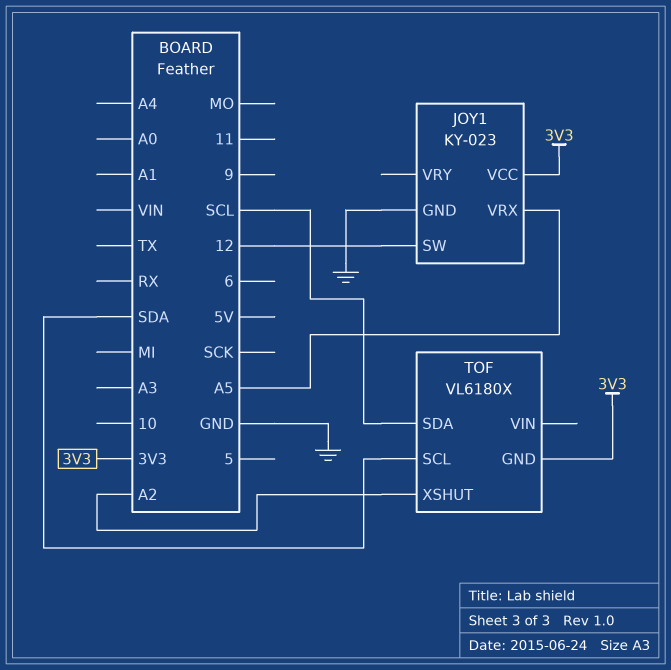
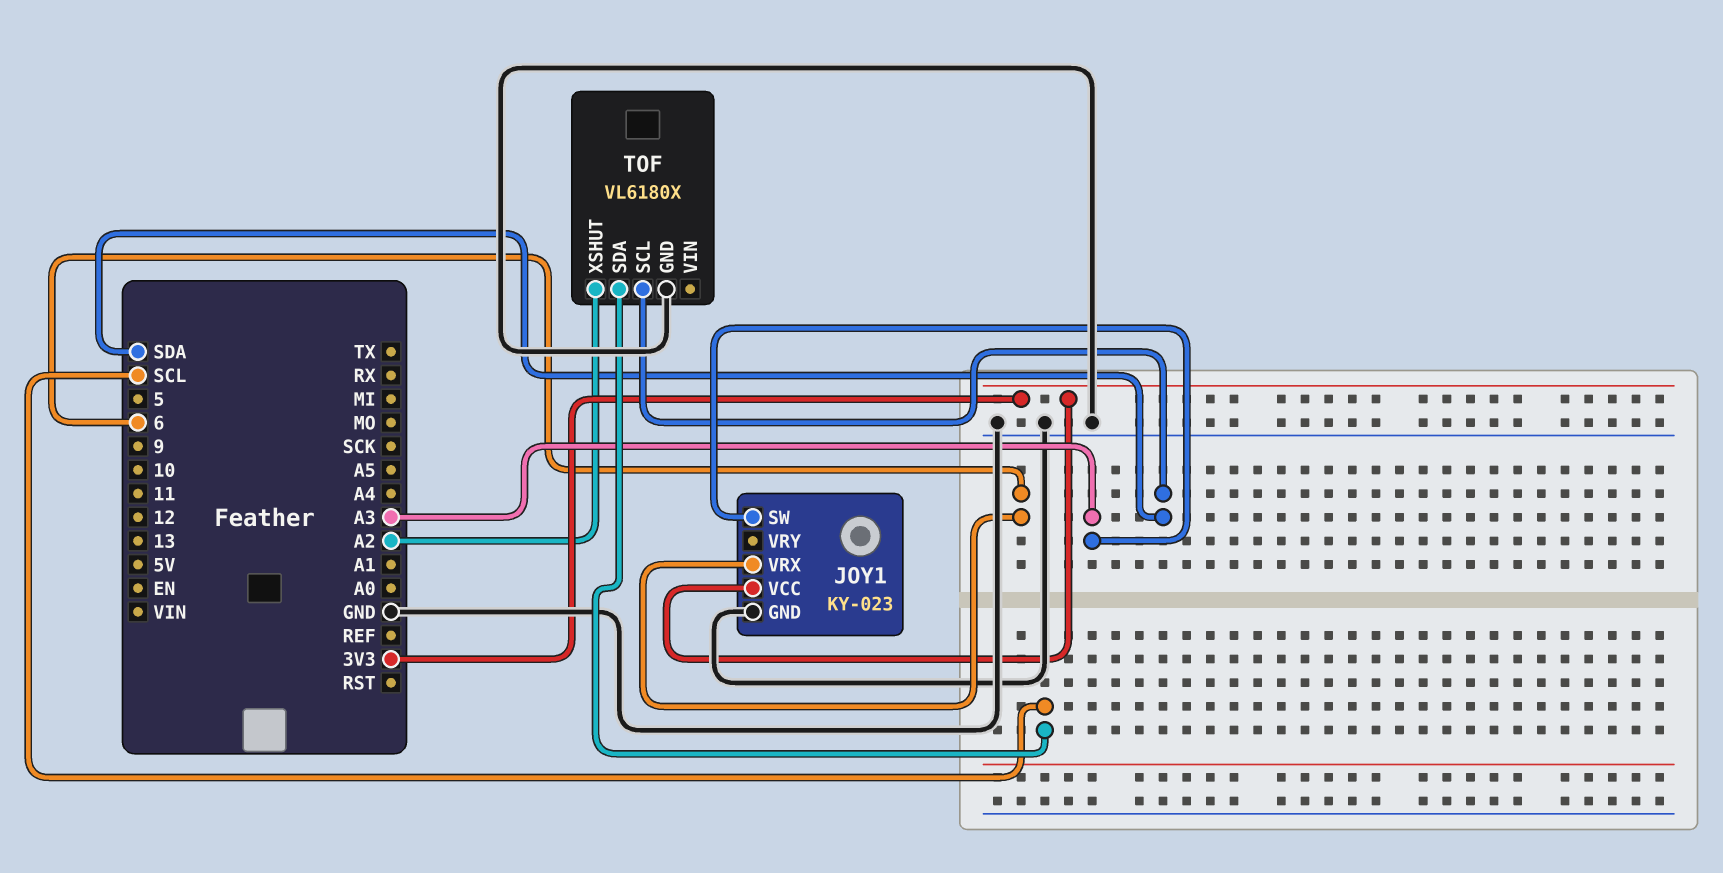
JOY1 pin SW: 12 -> A3
JOY1 pin VRX: A5 -> 6
TOF pin GND: 3V3 -> GND

